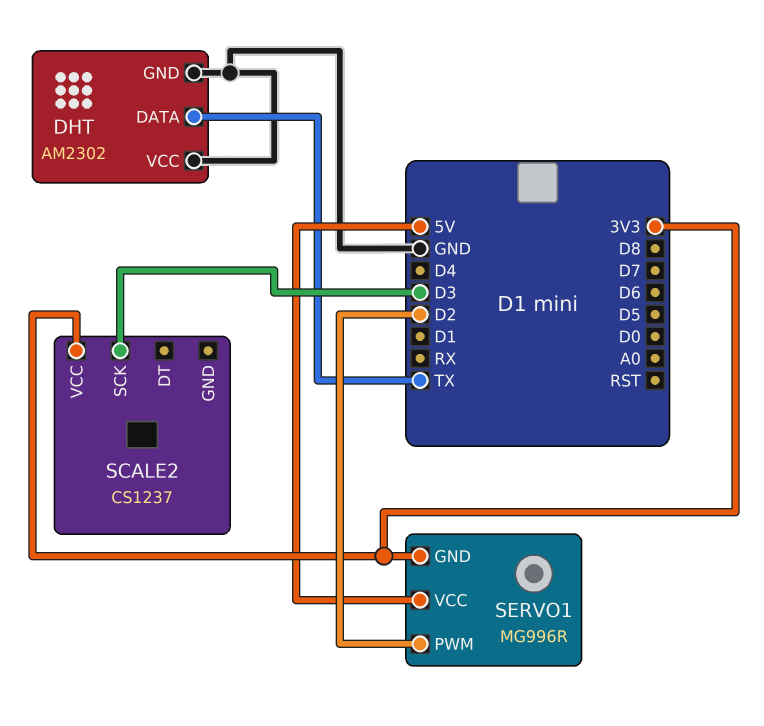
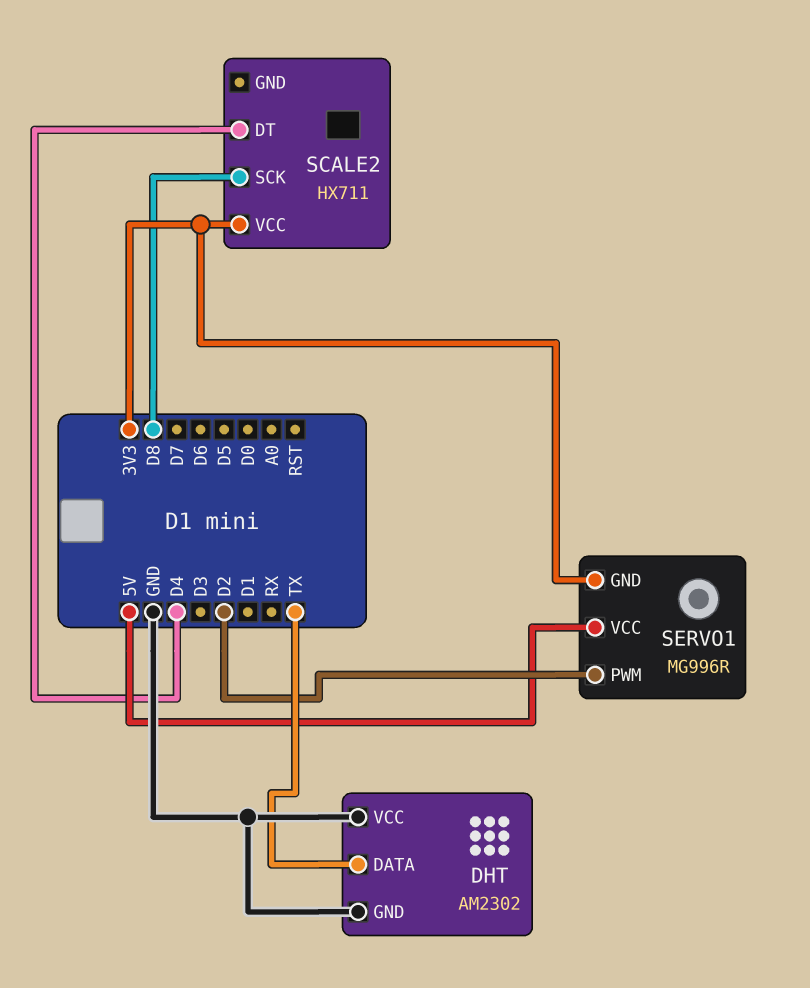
SCALE2: CS1237 -> HX711
SCALE2 pin DT: none -> D4
SCALE2 pin SCK: D3 -> D8

